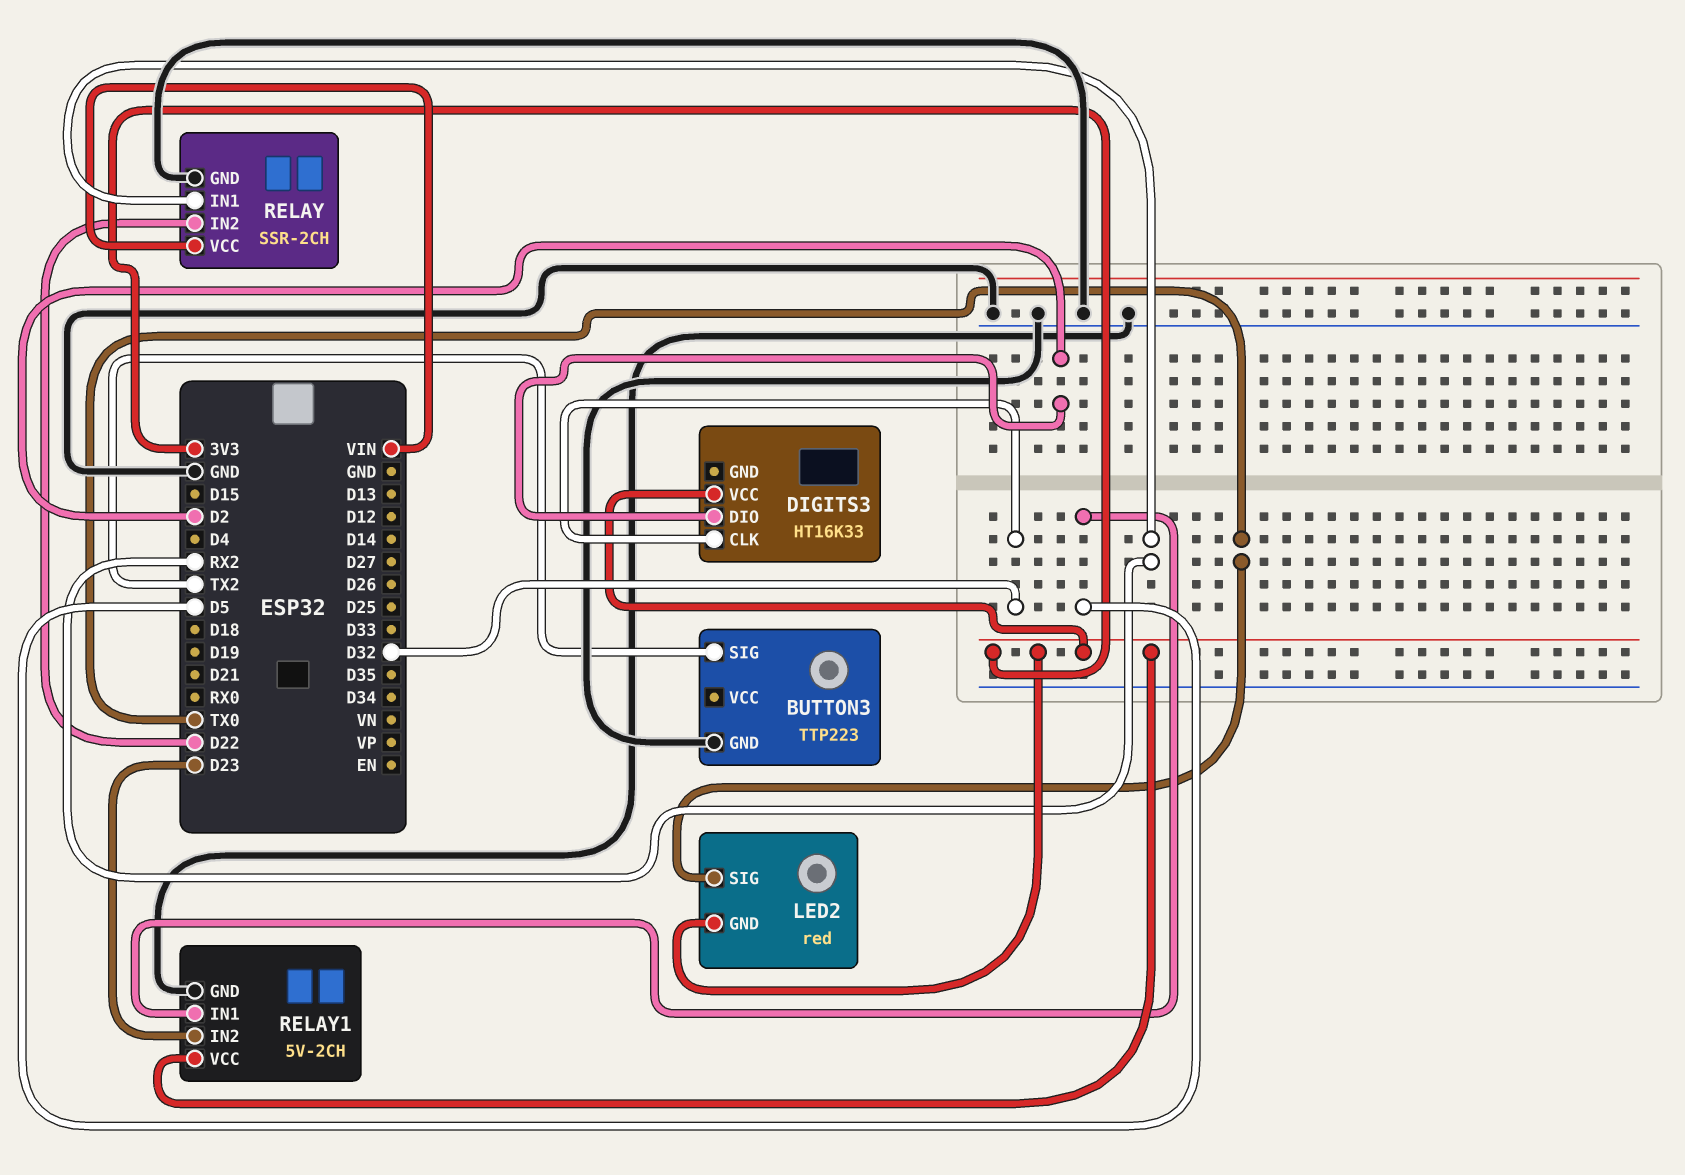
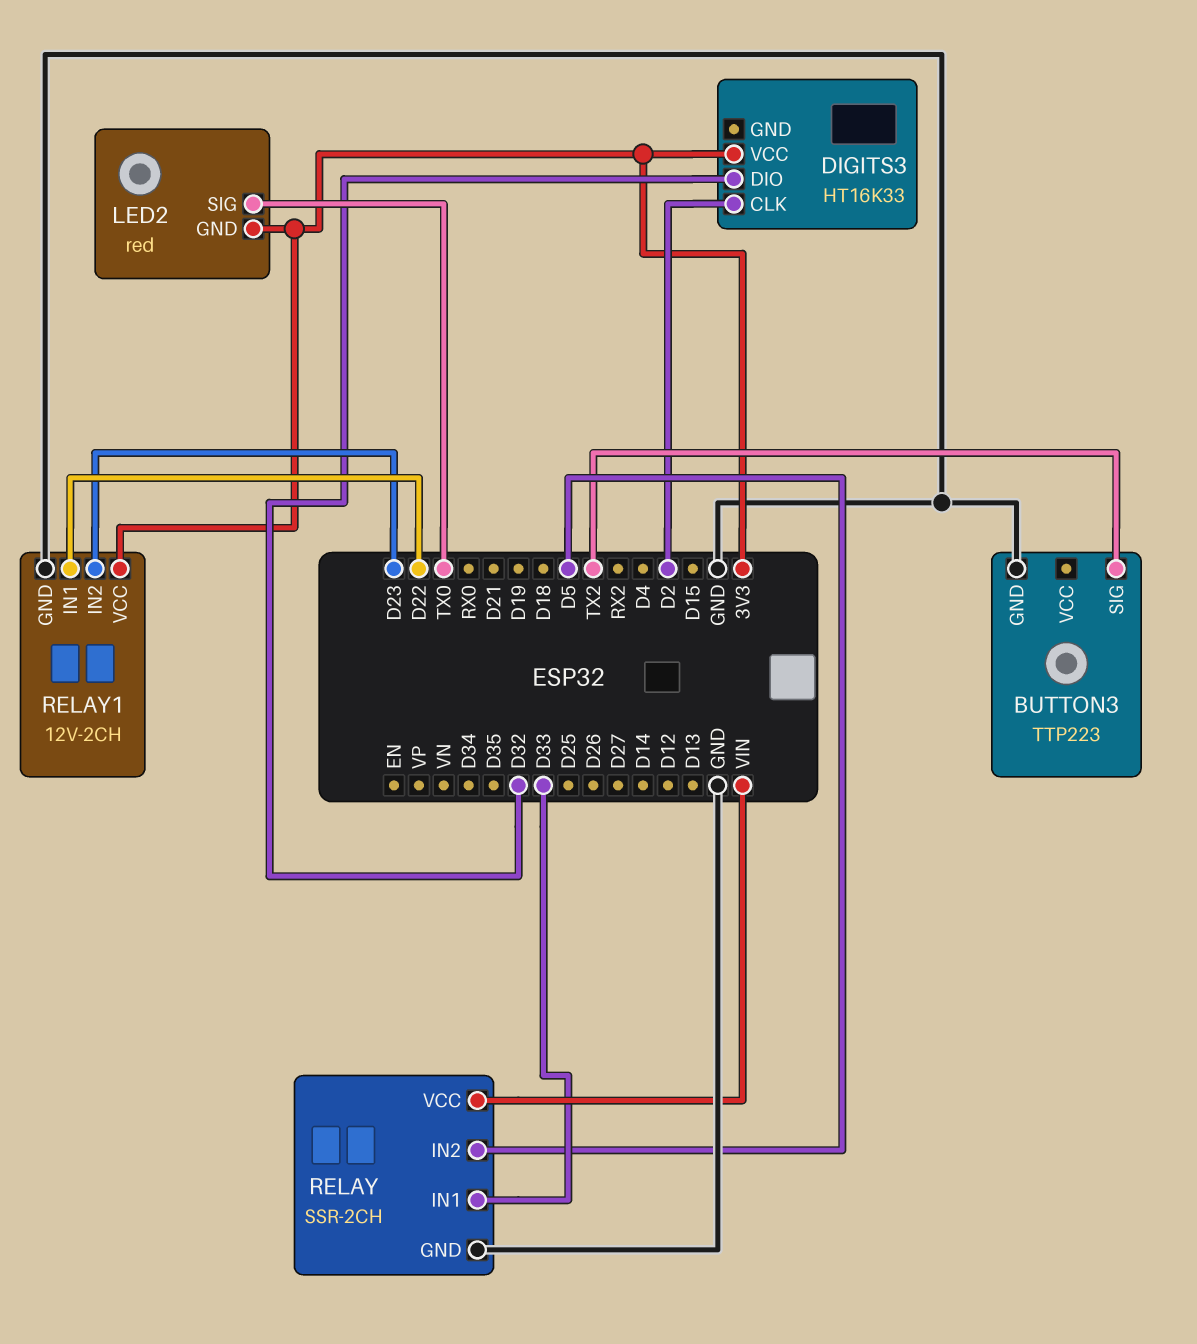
DIGITS3 pin CLK: D32 -> D2
DIGITS3 pin DIO: D2 -> D32
RELAY pin IN1: RX2 -> D33
RELAY pin IN2: D22 -> D5
RELAY1: 5V-2CH -> 12V-2CH
RELAY1 pin IN1: D5 -> D22

